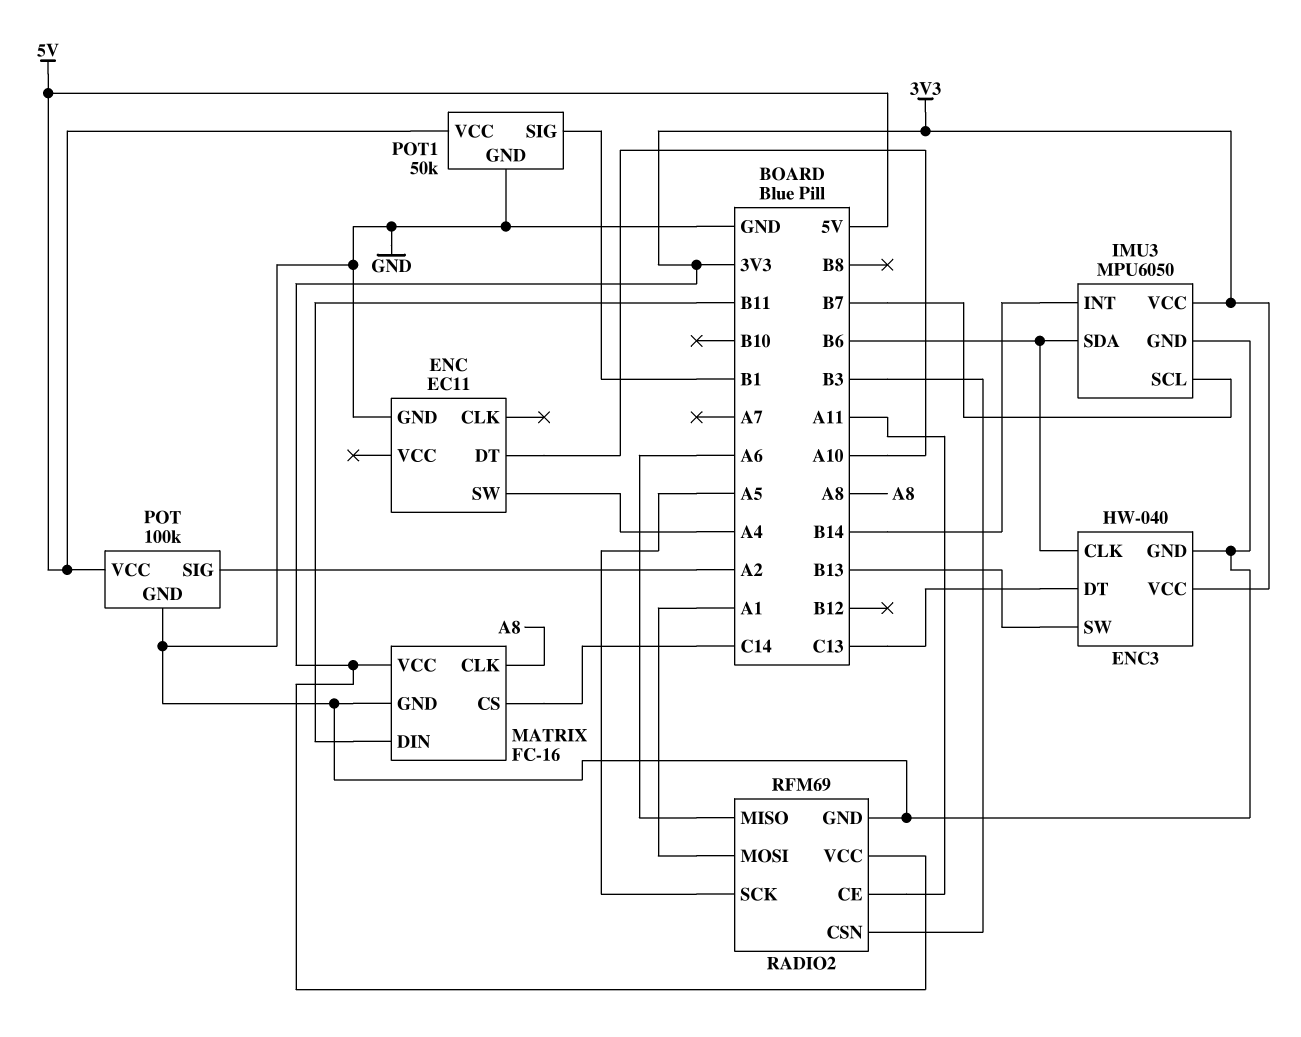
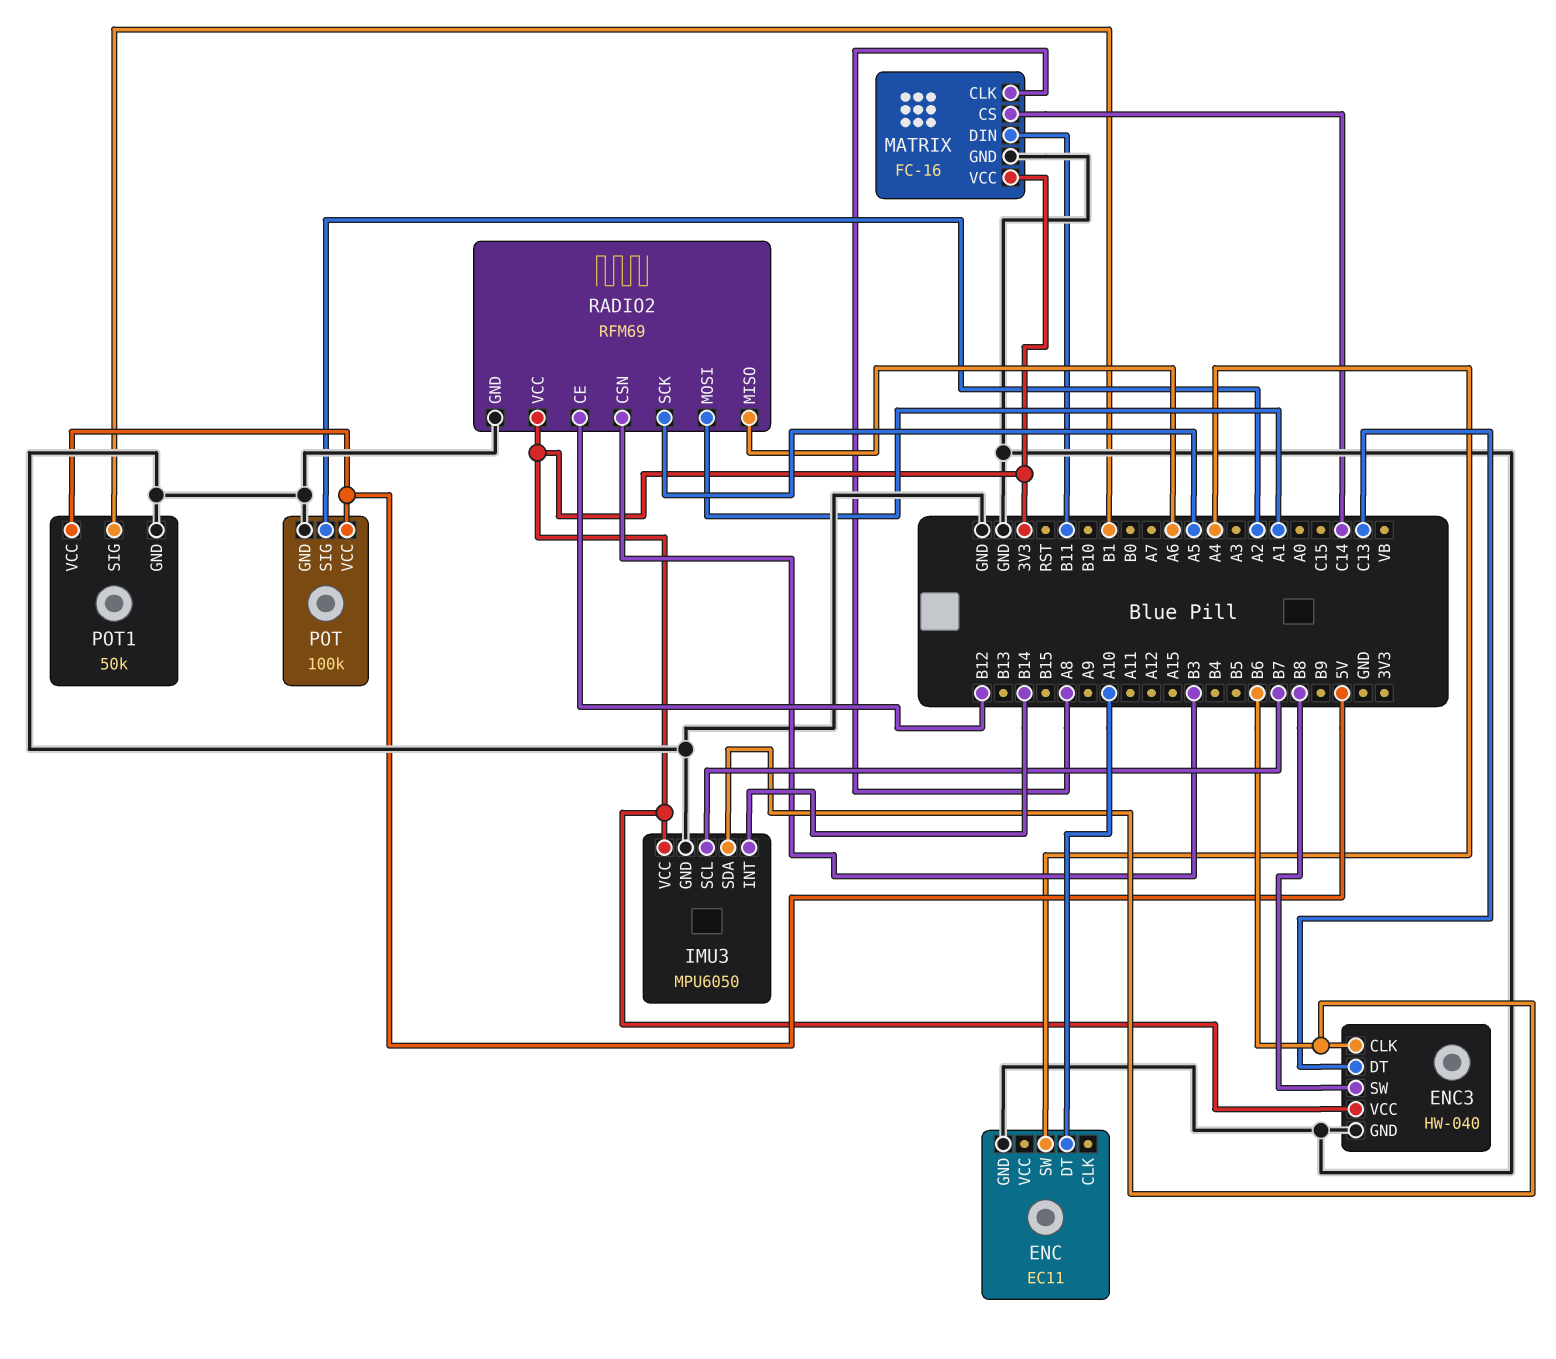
ENC3 pin SW: B13 -> B8
RADIO2 pin CE: A11 -> B12

